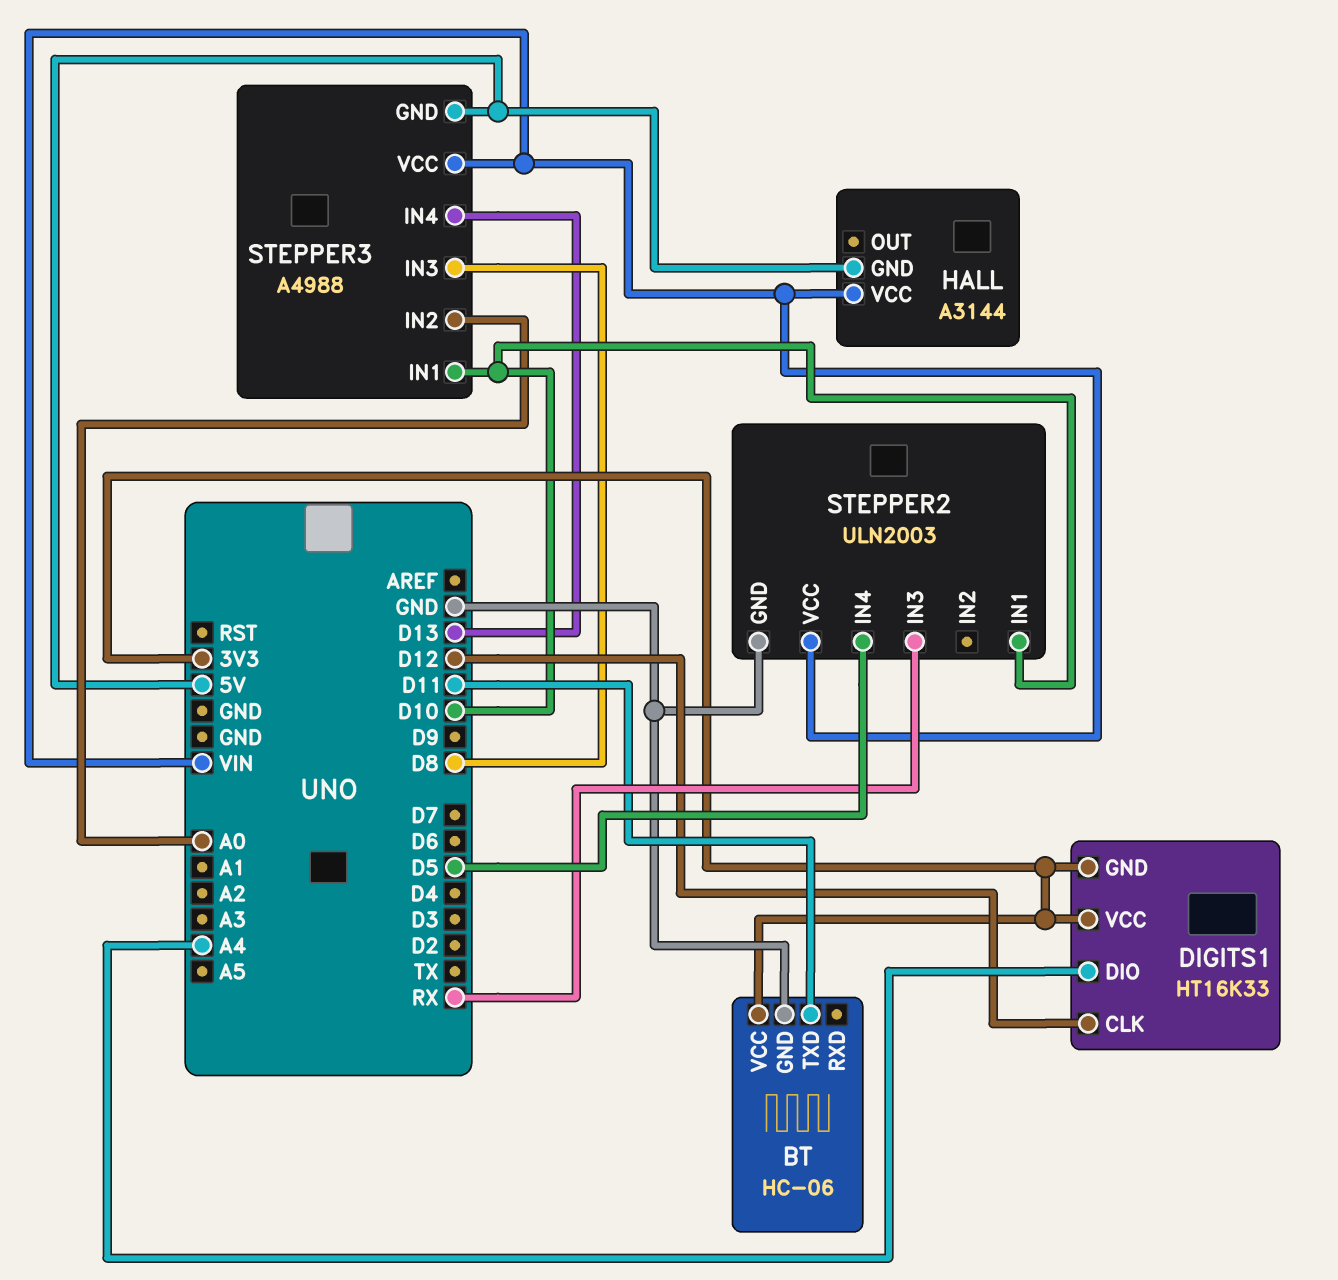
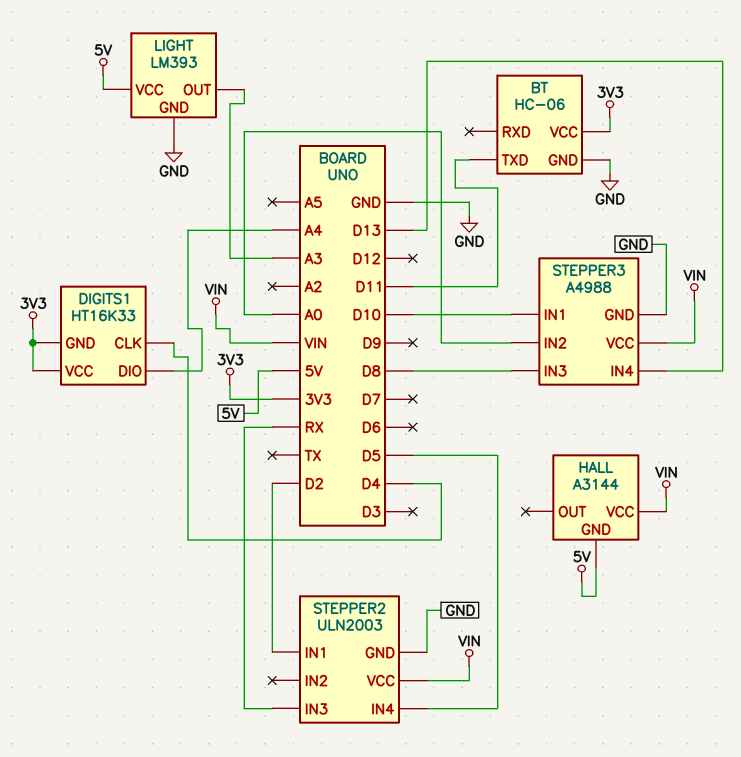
DIGITS1 pin CLK: D12 -> D4
LIGHT: none -> LM393
LIGHT pin GND: none -> GND
LIGHT pin OUT: none -> A3
LIGHT pin VCC: none -> 5V
STEPPER2 pin IN1: D10 -> D2
STEPPER3 pin GND: 5V -> GND

